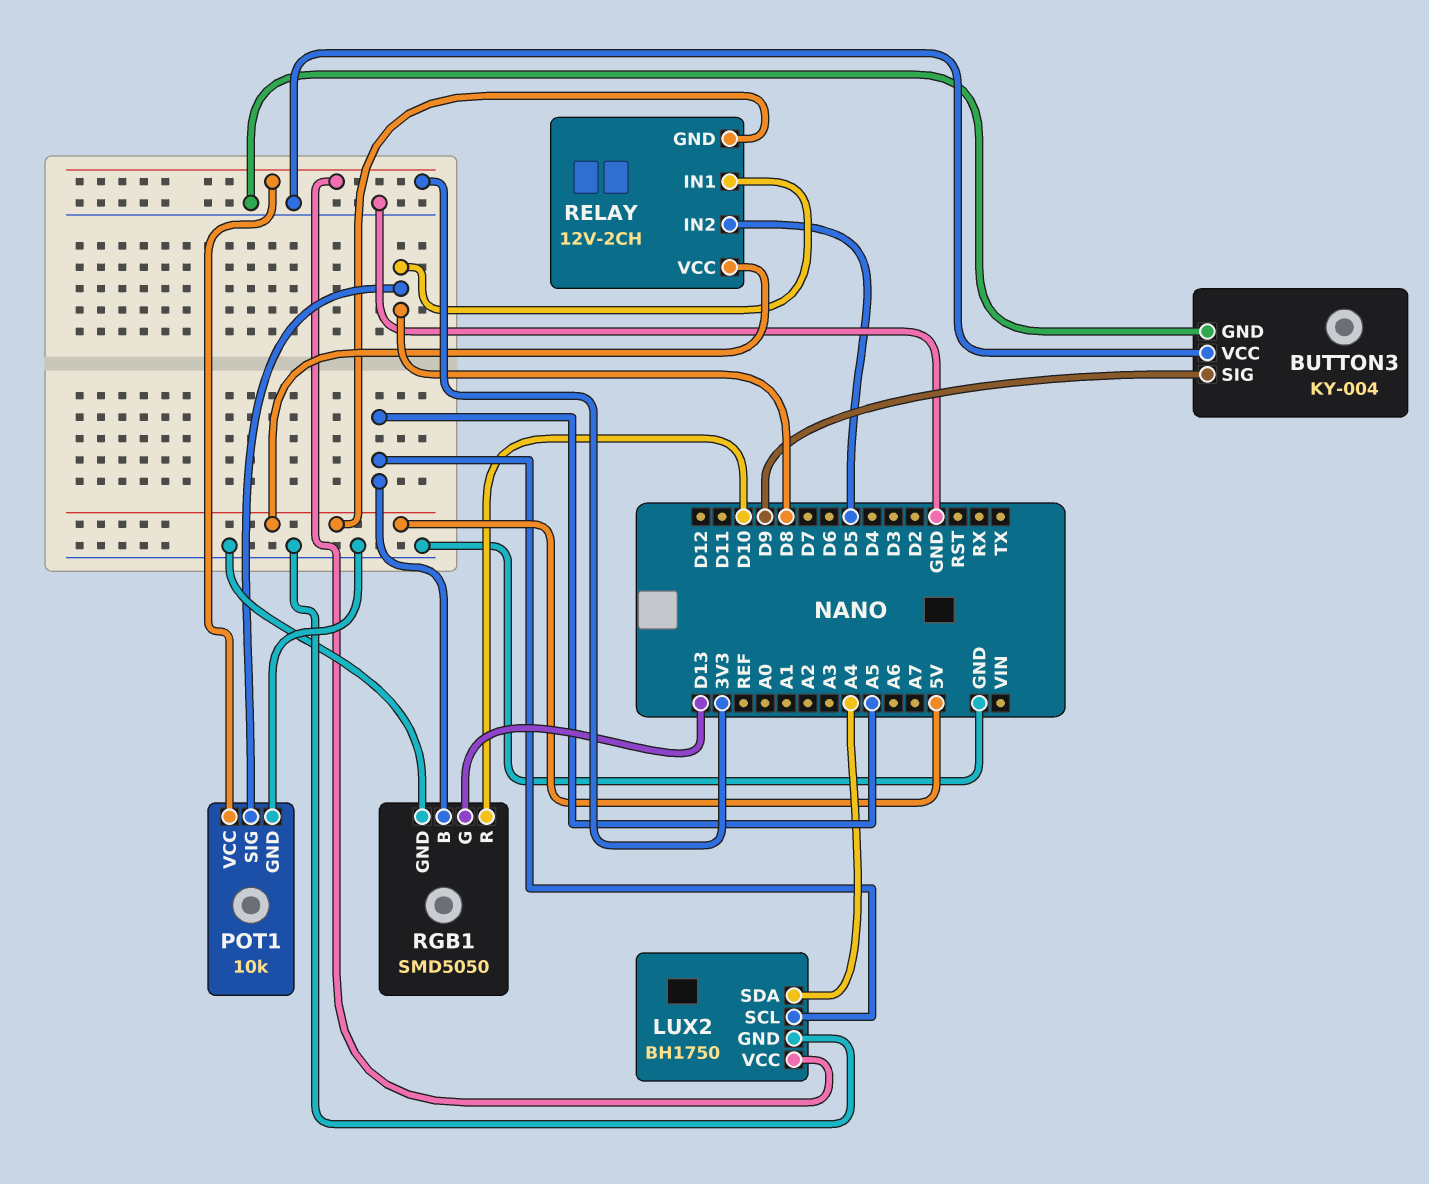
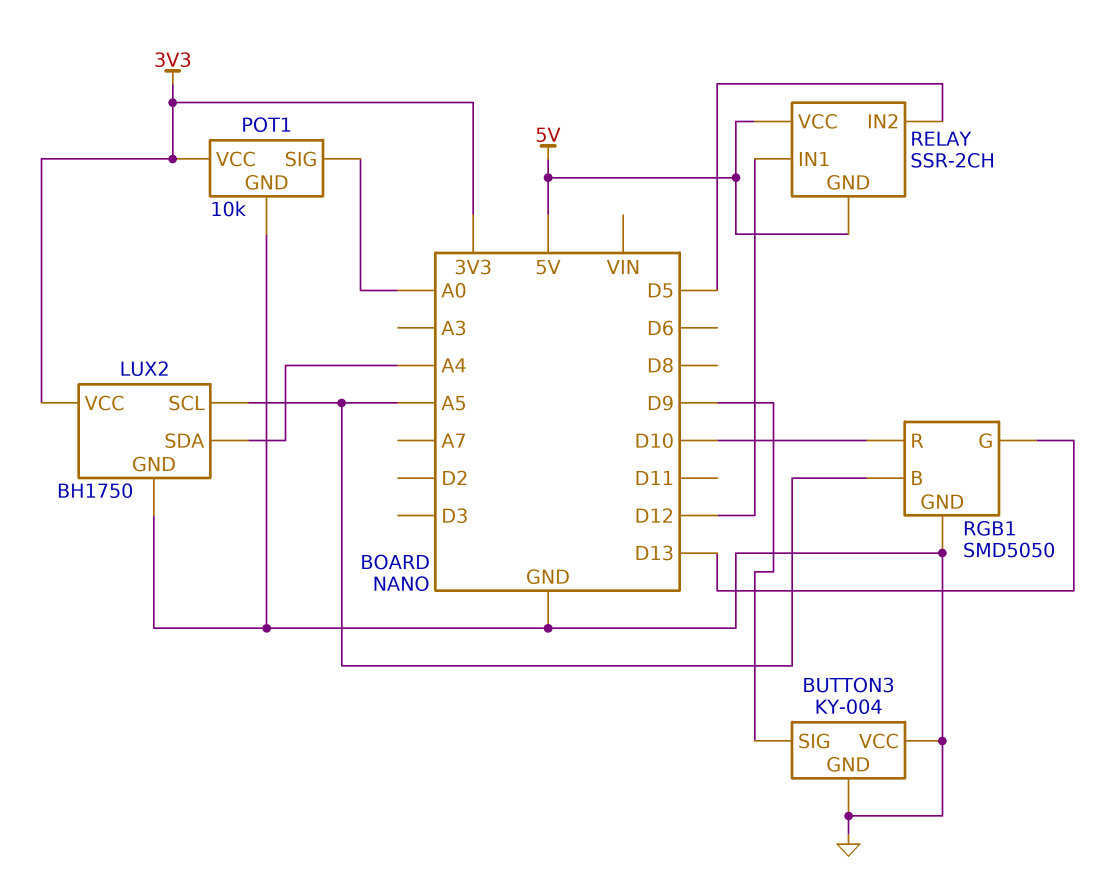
POT1 pin SIG: D8 -> A0
RELAY: 12V-2CH -> SSR-2CH
RELAY pin IN1: D8 -> D12

